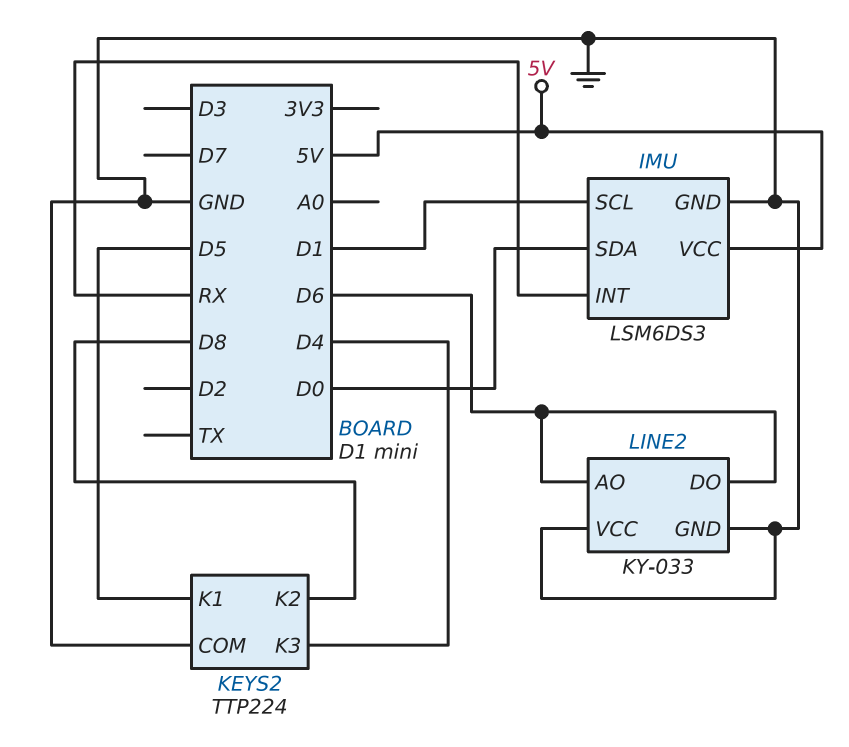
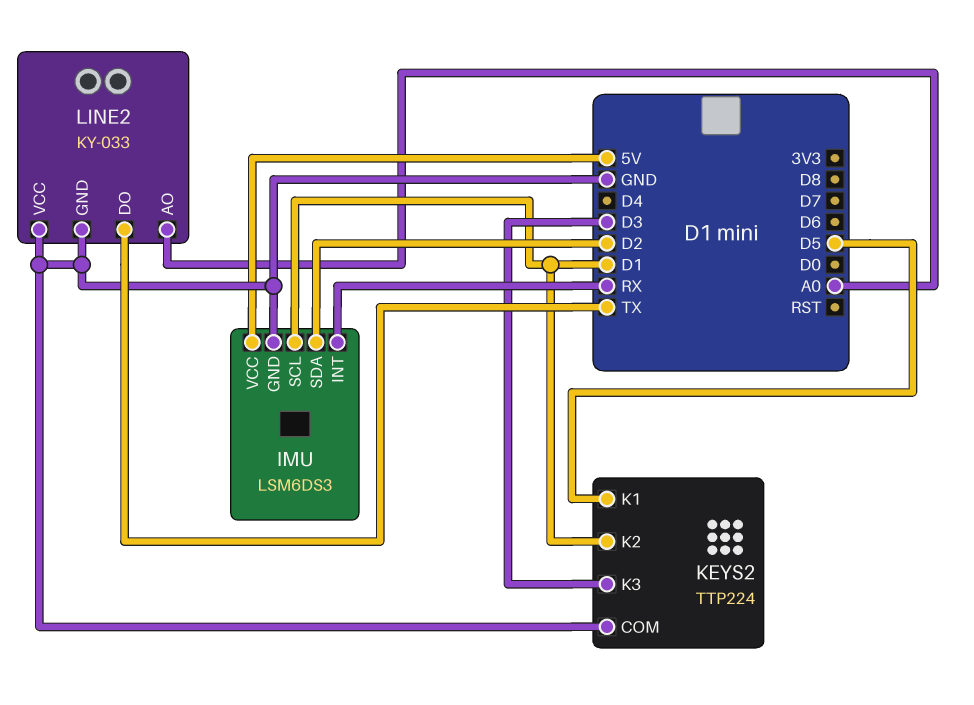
IMU pin SDA: D0 -> D2
KEYS2 pin K2: D8 -> D1
KEYS2 pin K3: D4 -> D3
LINE2 pin AO: D6 -> A0
LINE2 pin DO: D6 -> TX

